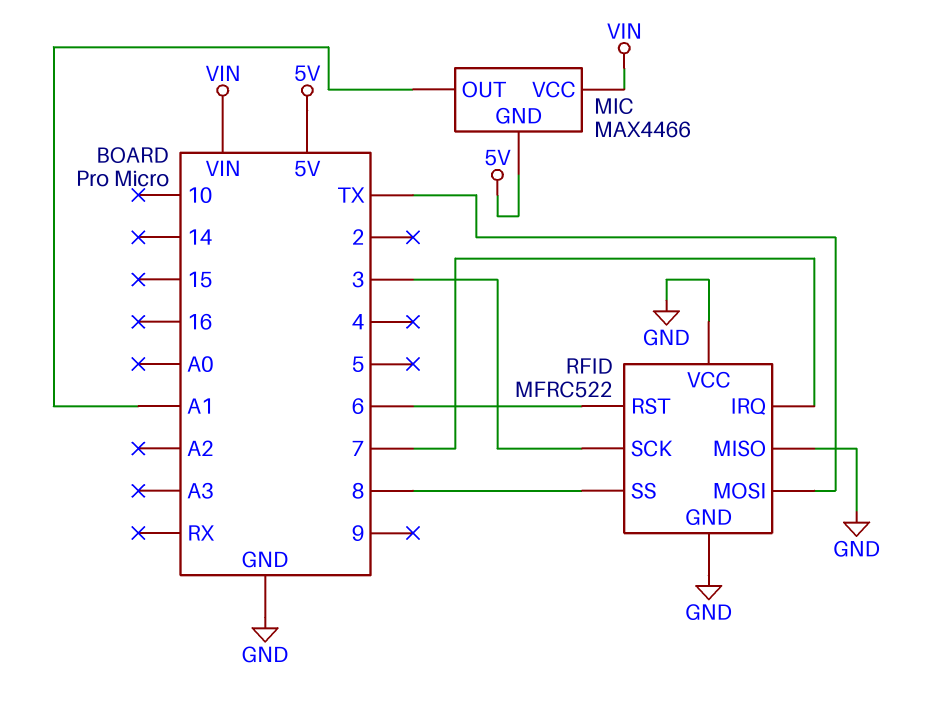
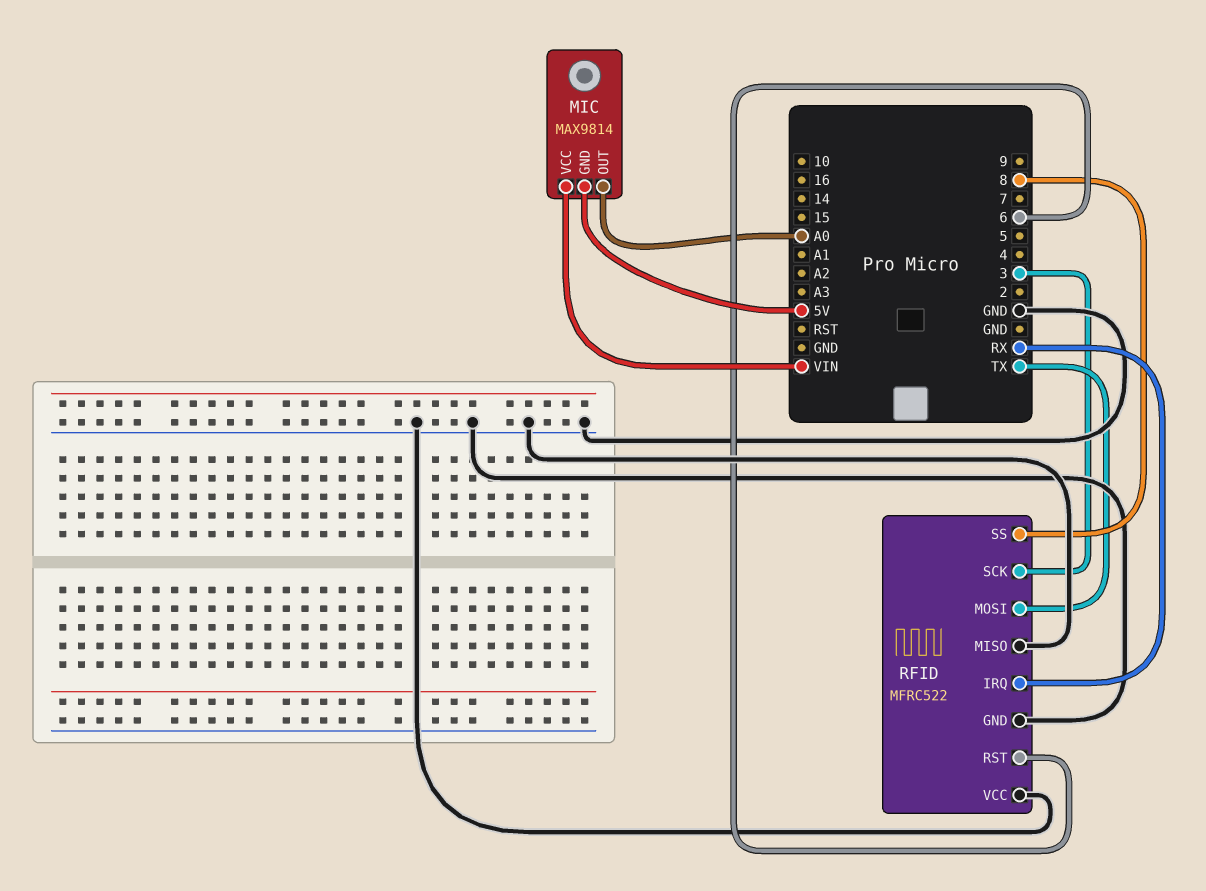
MIC: MAX4466 -> MAX9814
MIC pin OUT: A1 -> A0
RFID pin IRQ: 7 -> RX

